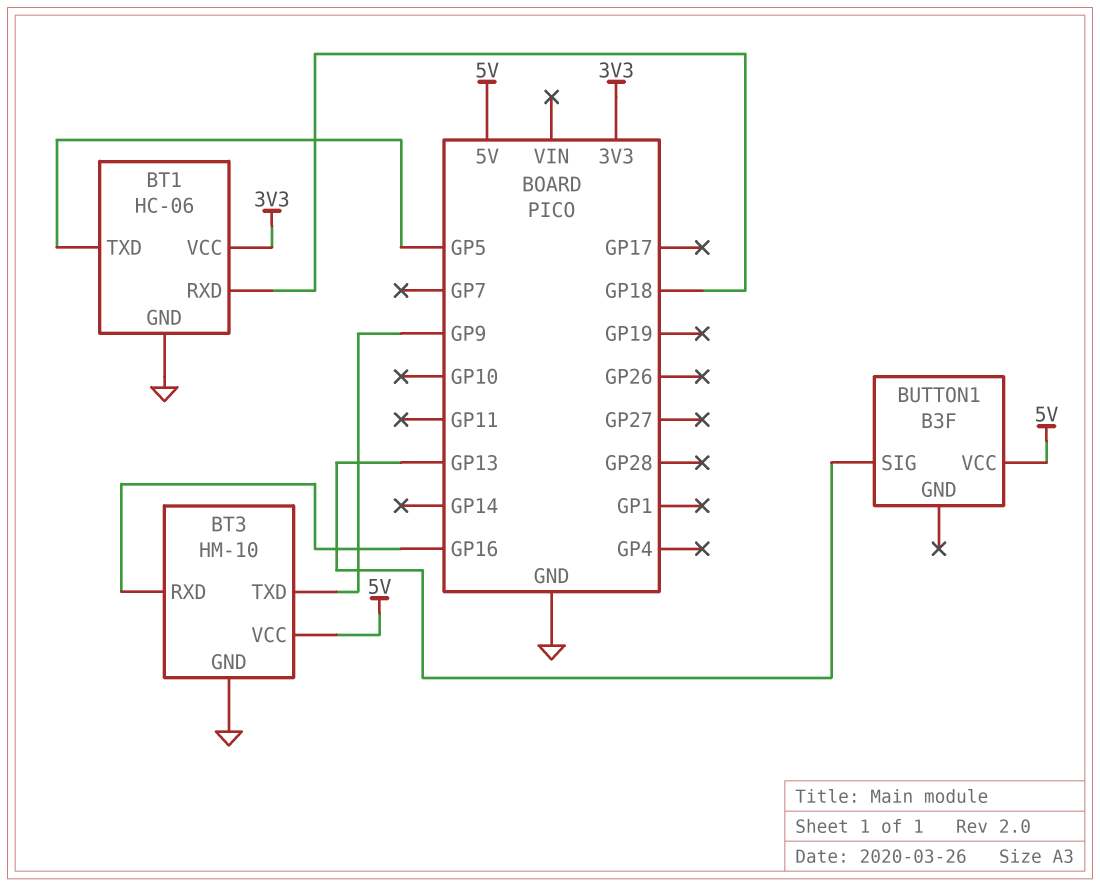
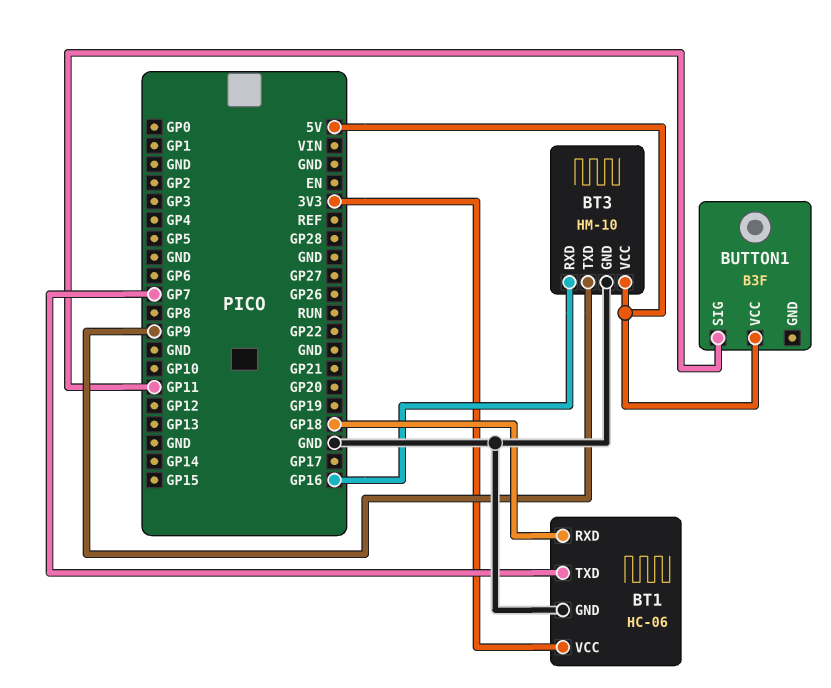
BT1 pin TXD: GP5 -> GP7
BUTTON1 pin SIG: GP13 -> GP11

